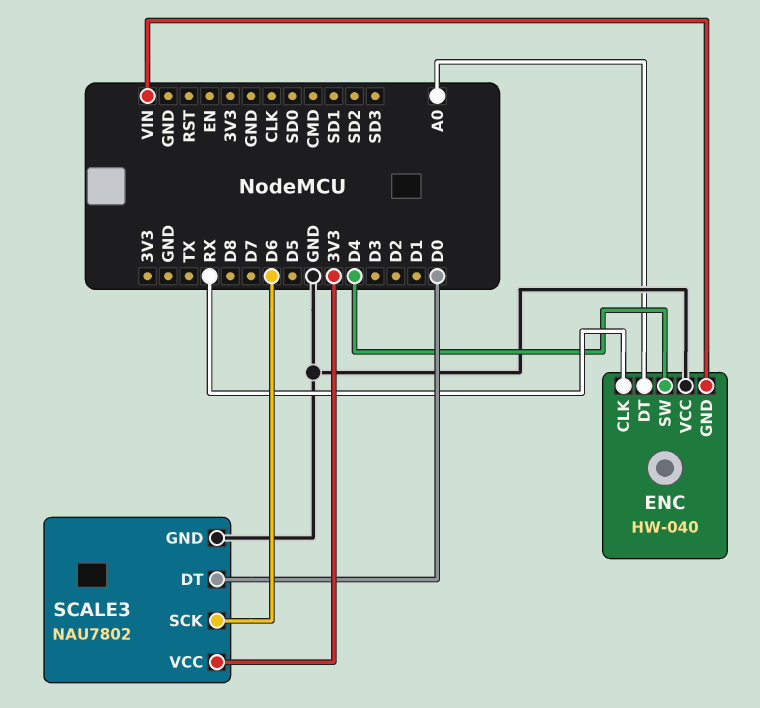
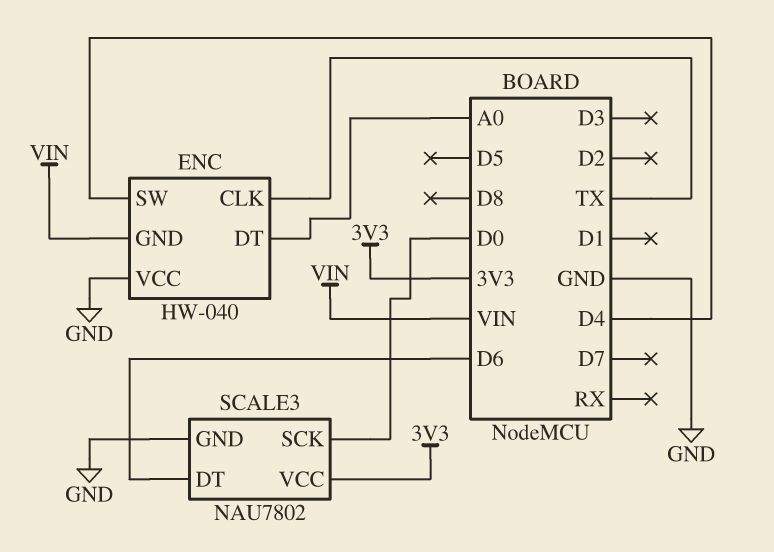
ENC pin CLK: RX -> TX
SCALE3 pin DT: D0 -> D6
SCALE3 pin SCK: D6 -> D0

